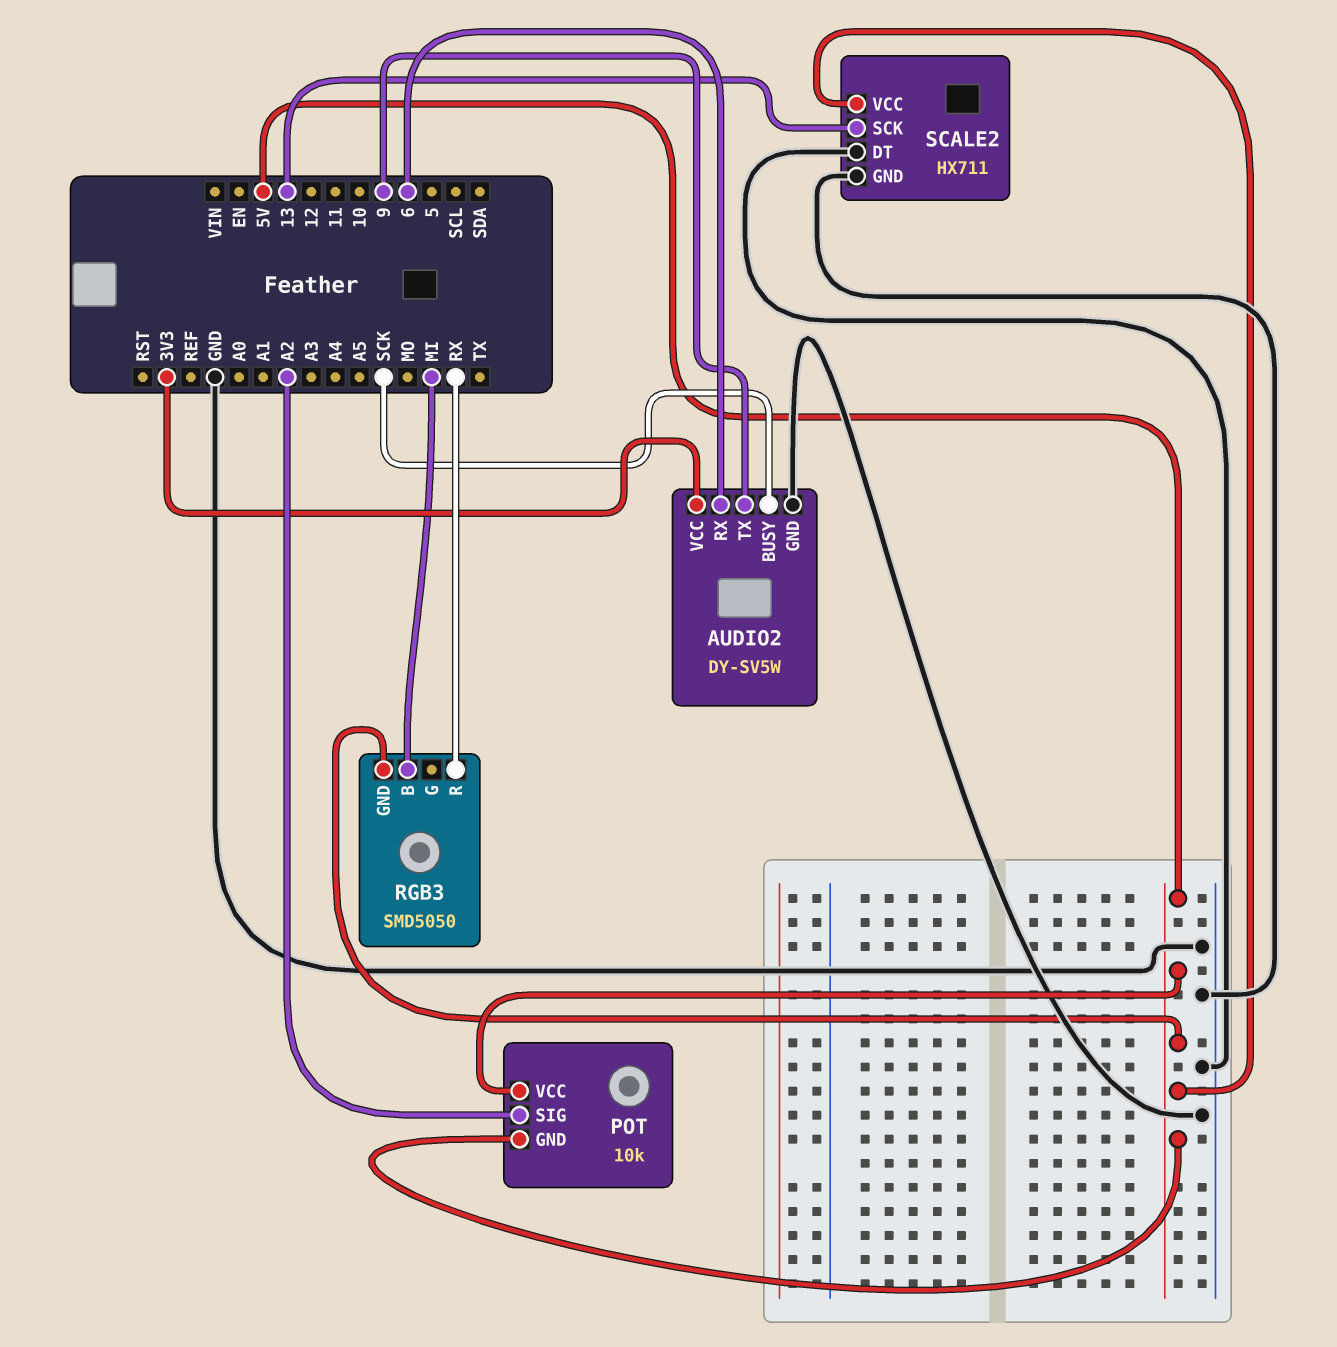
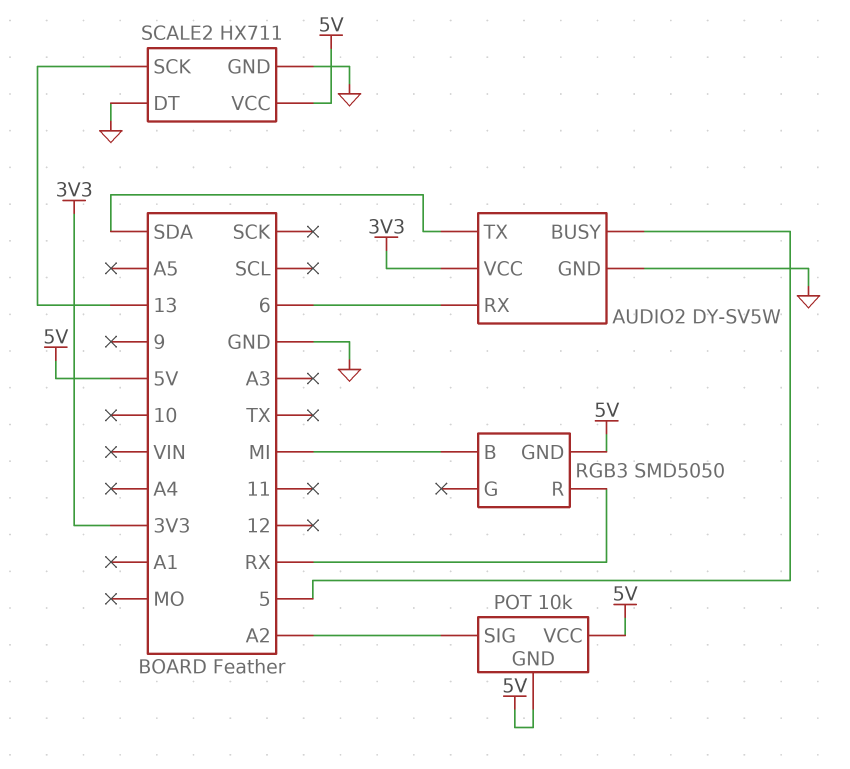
AUDIO2 pin BUSY: SCK -> 5
AUDIO2 pin TX: 9 -> SDA

